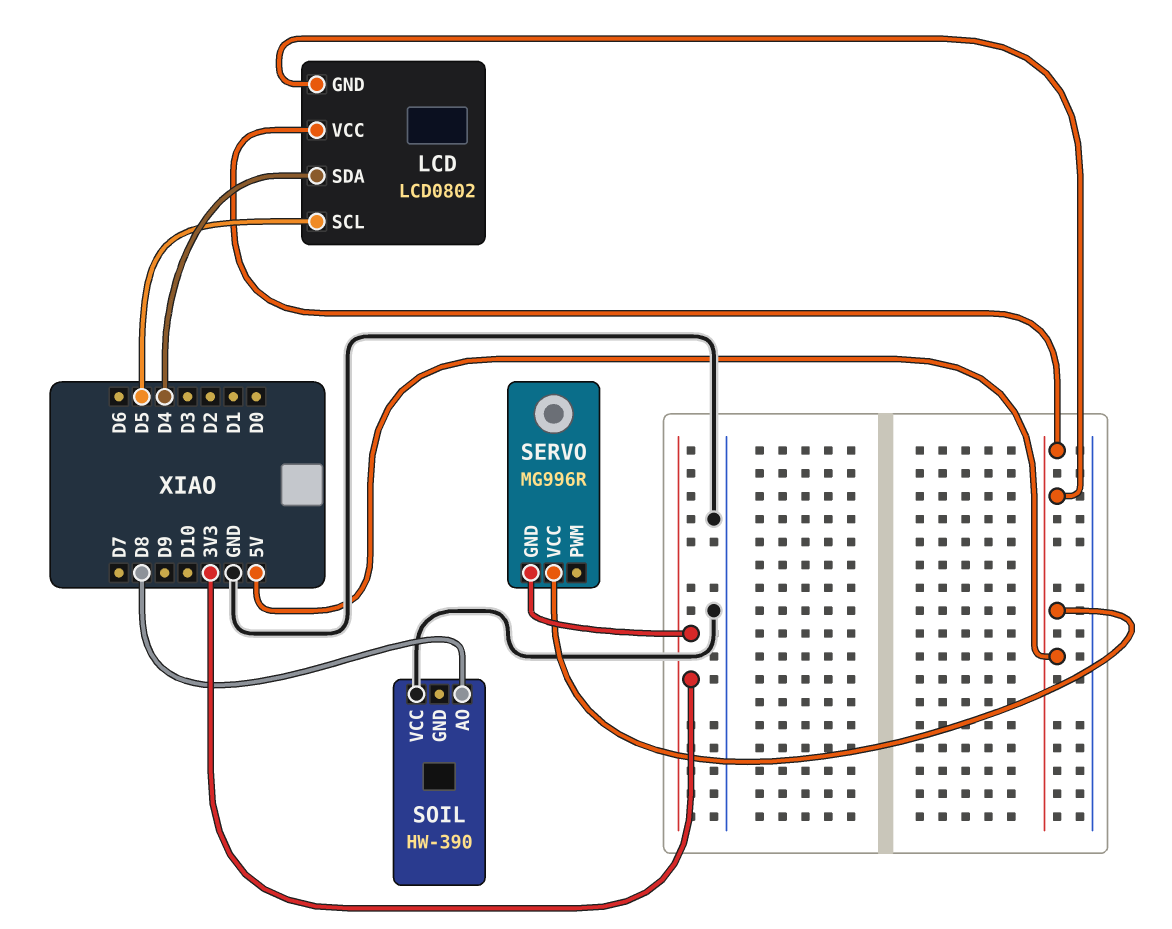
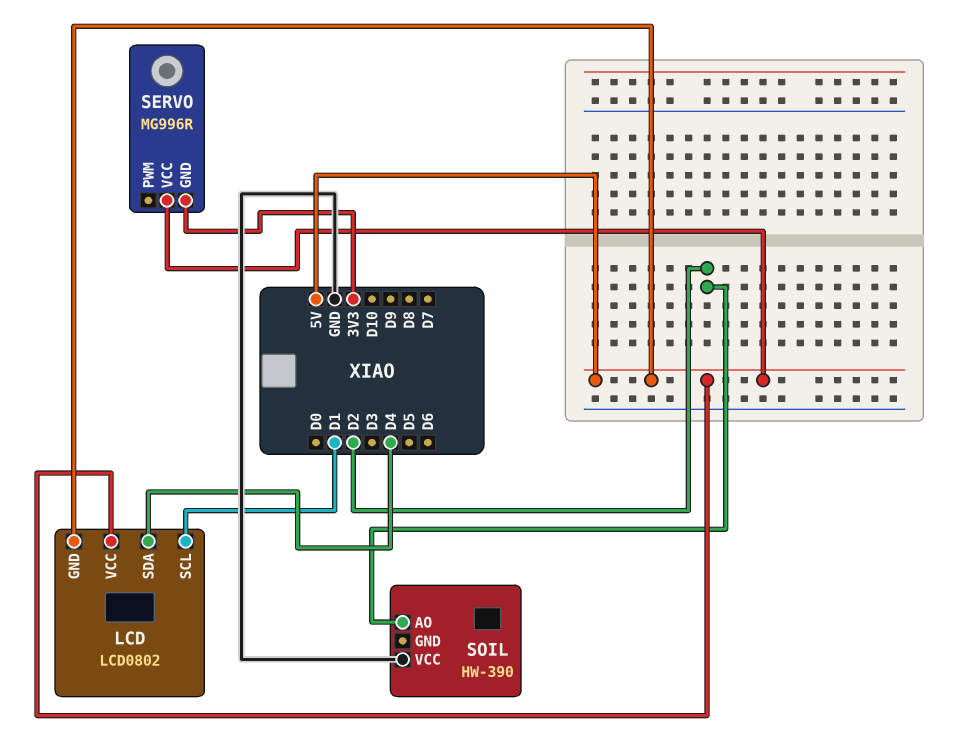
LCD pin SCL: D5 -> D1
SOIL pin AO: D8 -> D2

